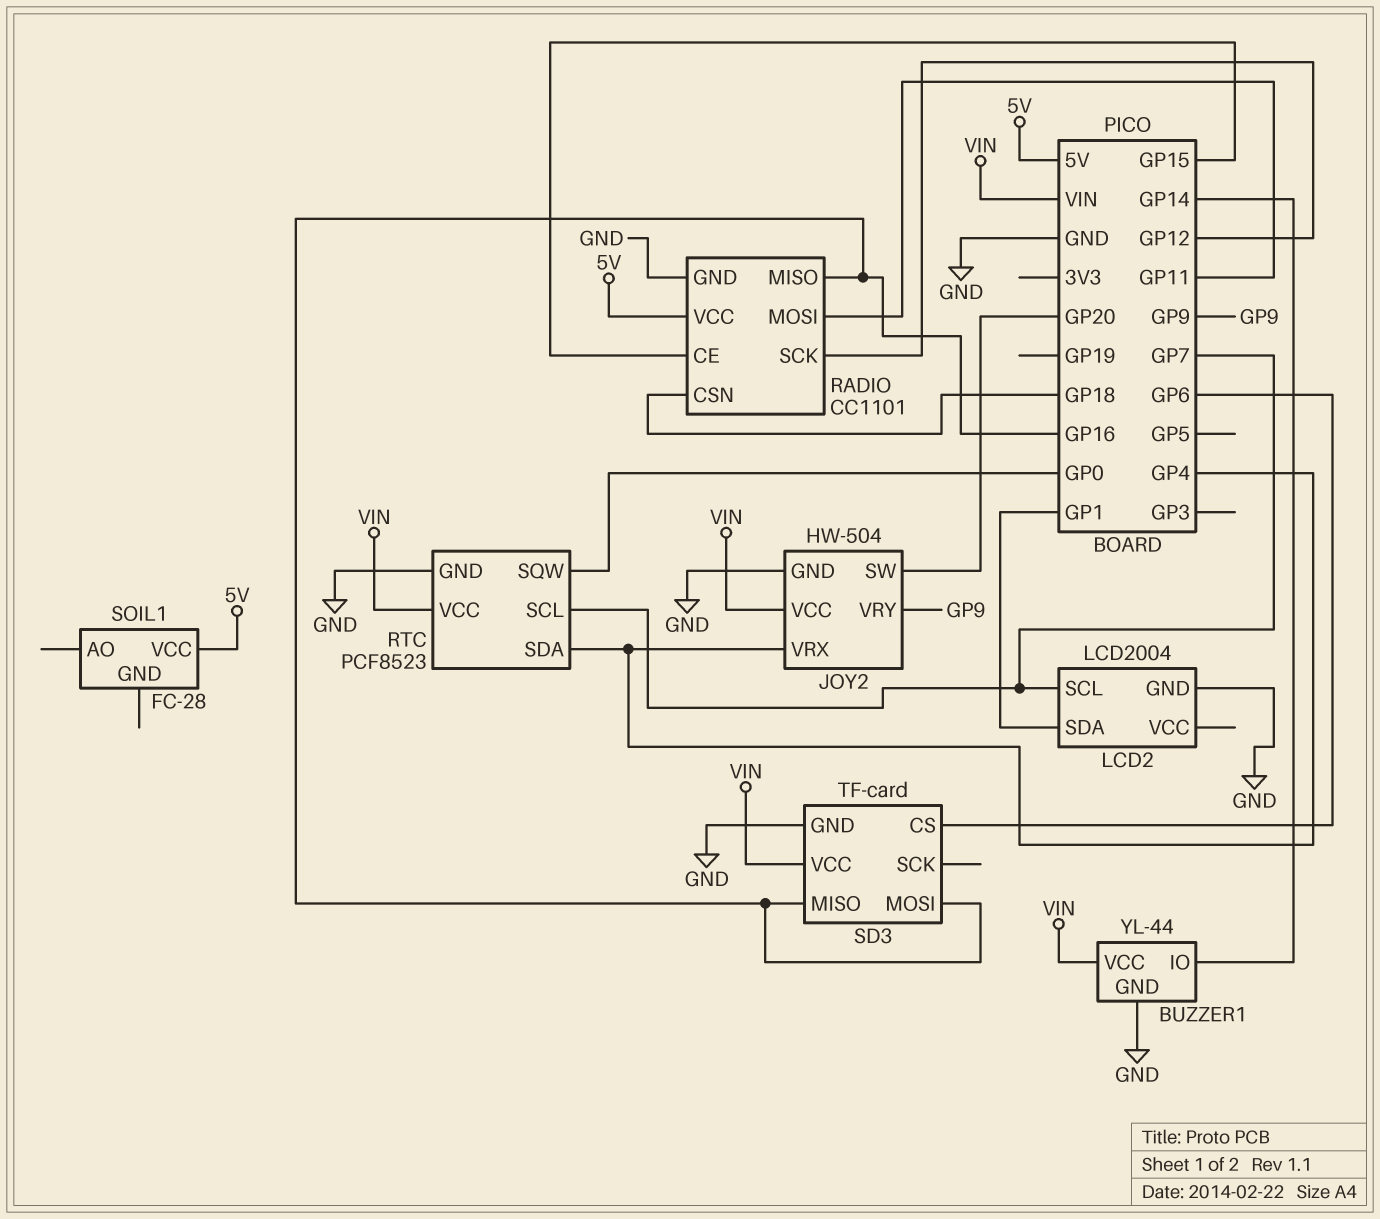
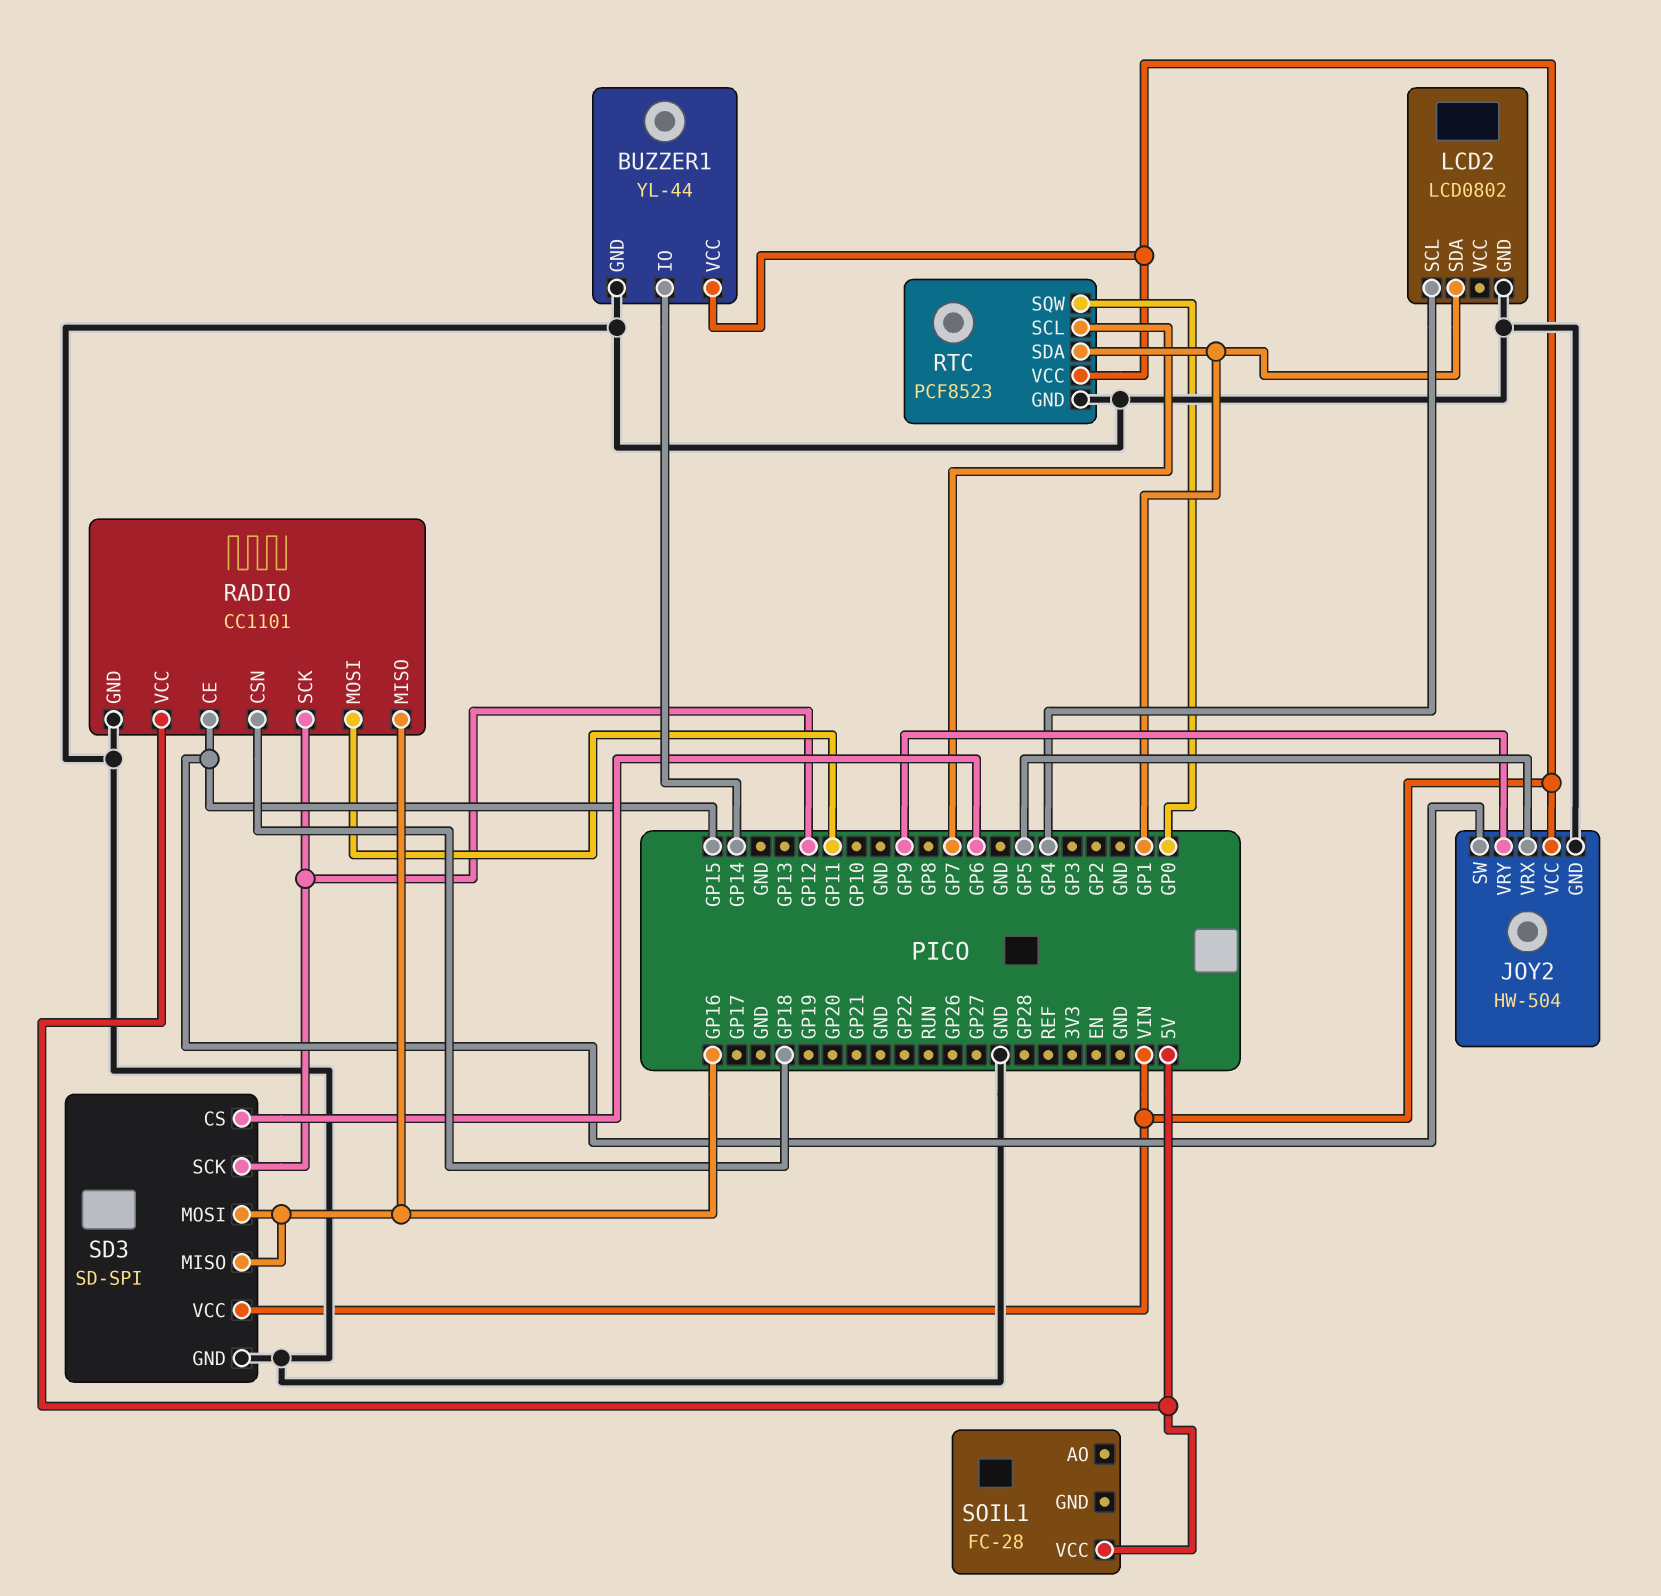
JOY2 pin SW: GP20 -> GP15
JOY2 pin VRX: GP4 -> GP5
LCD2: LCD2004 -> LCD0802
LCD2 pin SCL: GP7 -> GP4
RTC pin SDA: GP4 -> GP1
SD3: TF-card -> SD-SPI
SD3 pin SCK: none -> GP12

